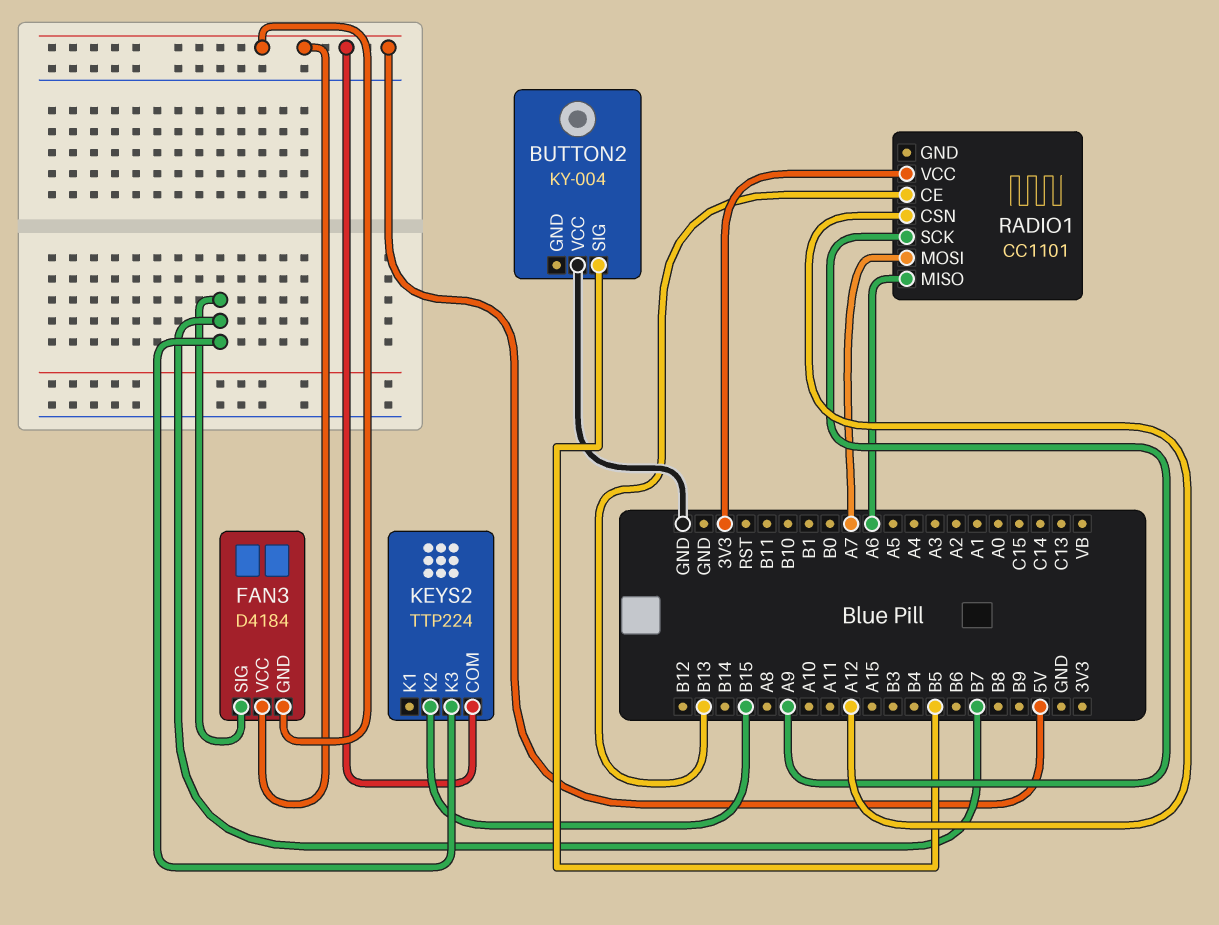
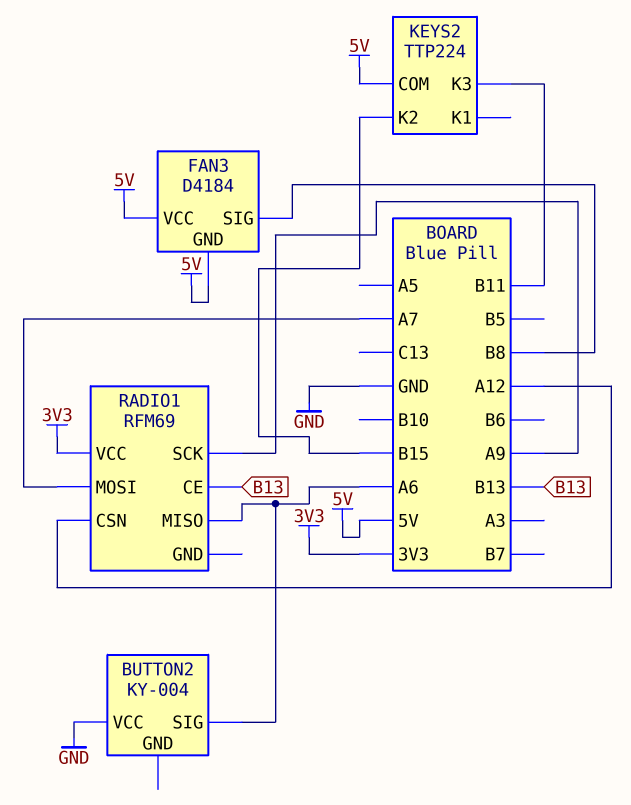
BUTTON2 pin SIG: B5 -> A6
FAN3 pin SIG: B7 -> B8
KEYS2 pin K3: B7 -> B11
RADIO1: CC1101 -> RFM69

